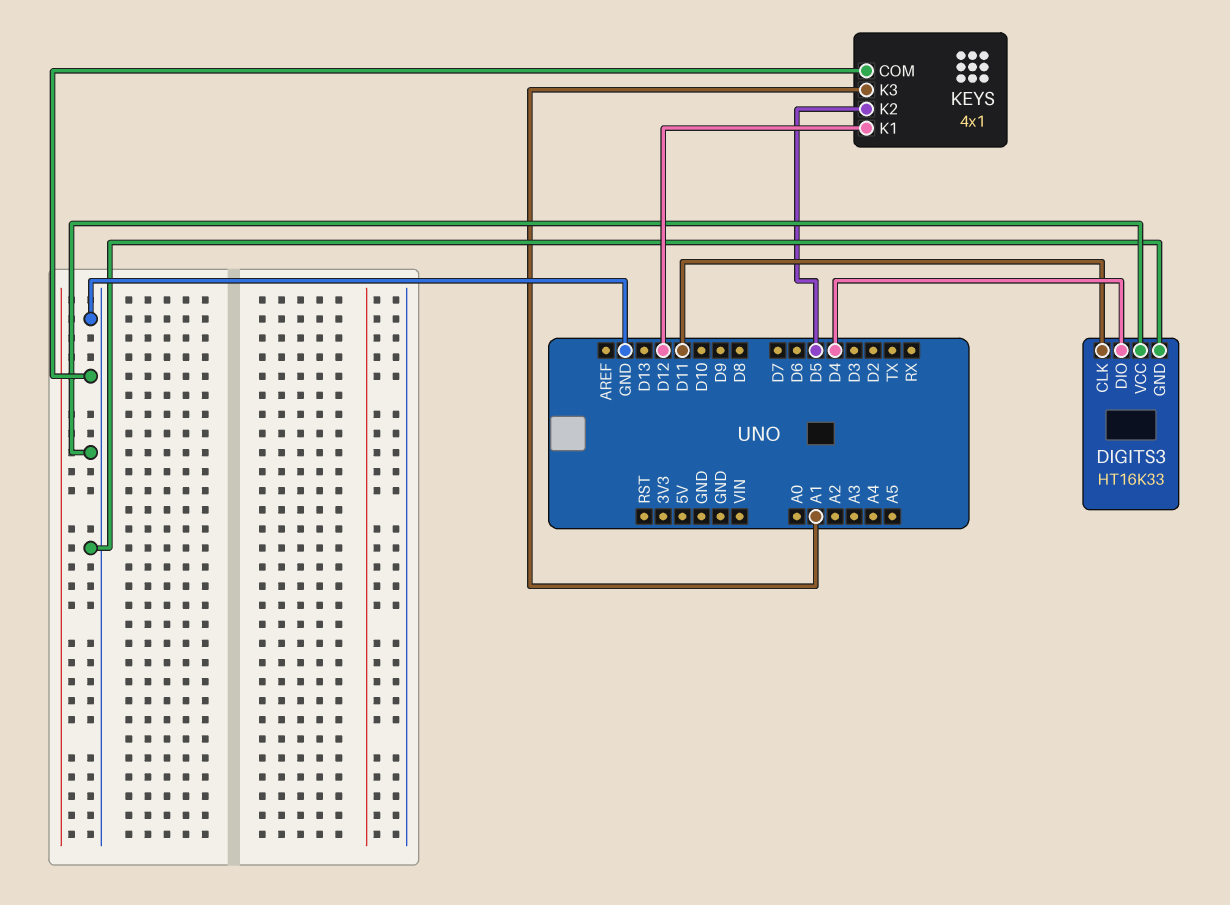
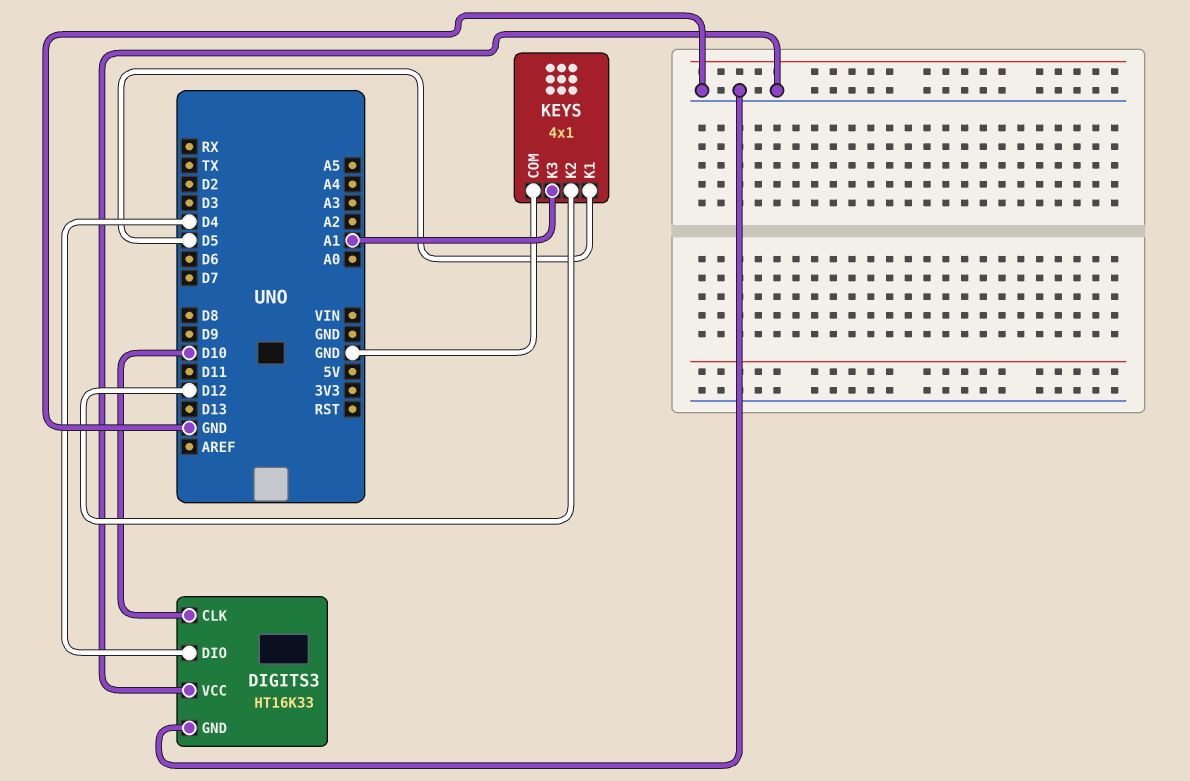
DIGITS3 pin CLK: D11 -> D10
KEYS pin K1: D12 -> D5
KEYS pin K2: D5 -> D12

